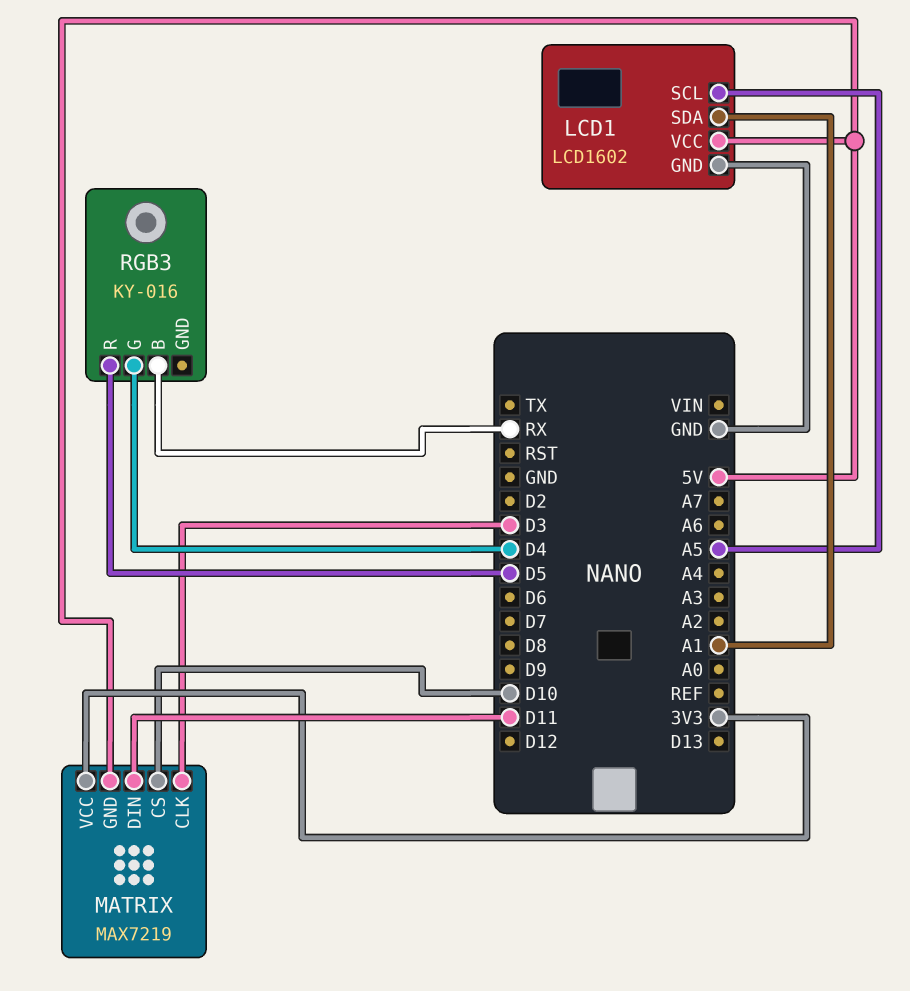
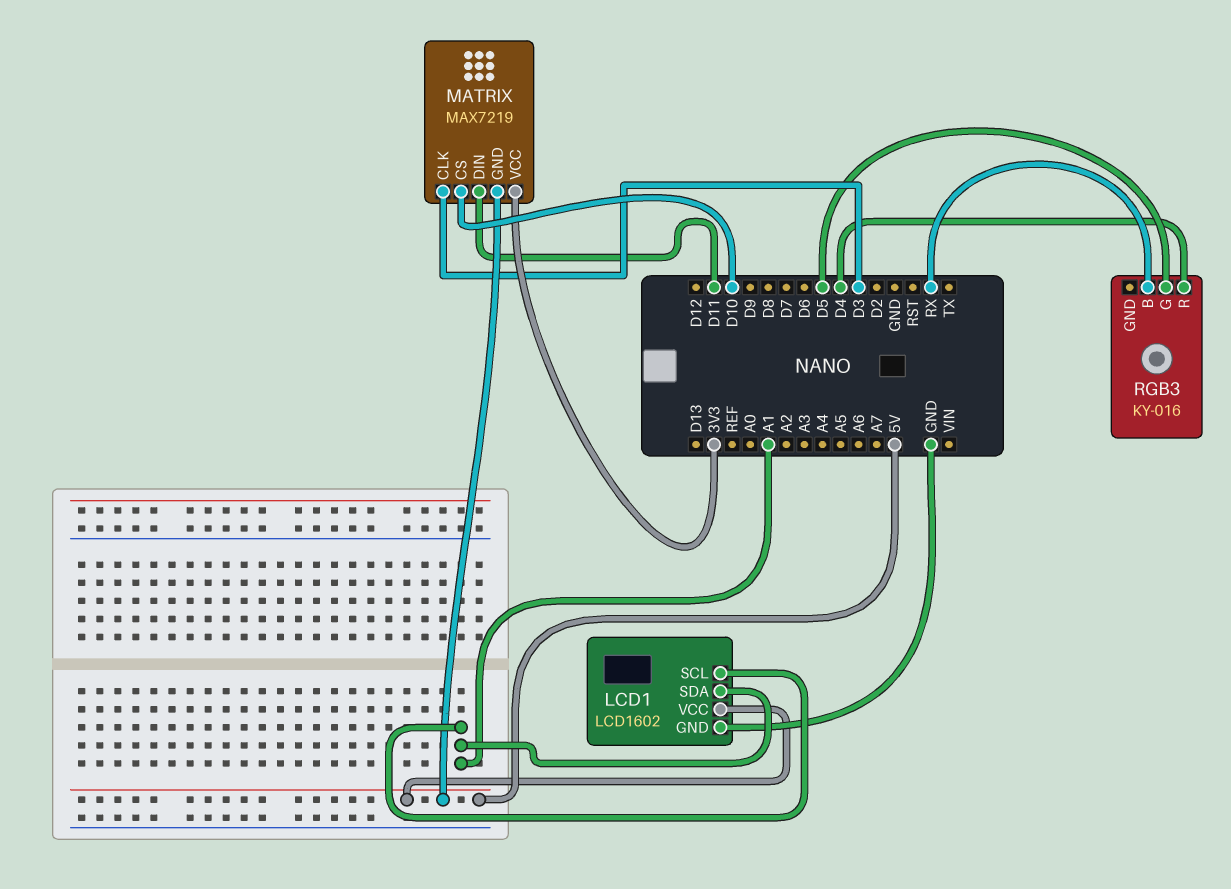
LCD1 pin SCL: A5 -> A1
RGB3 pin G: D4 -> D5
RGB3 pin R: D5 -> D4

